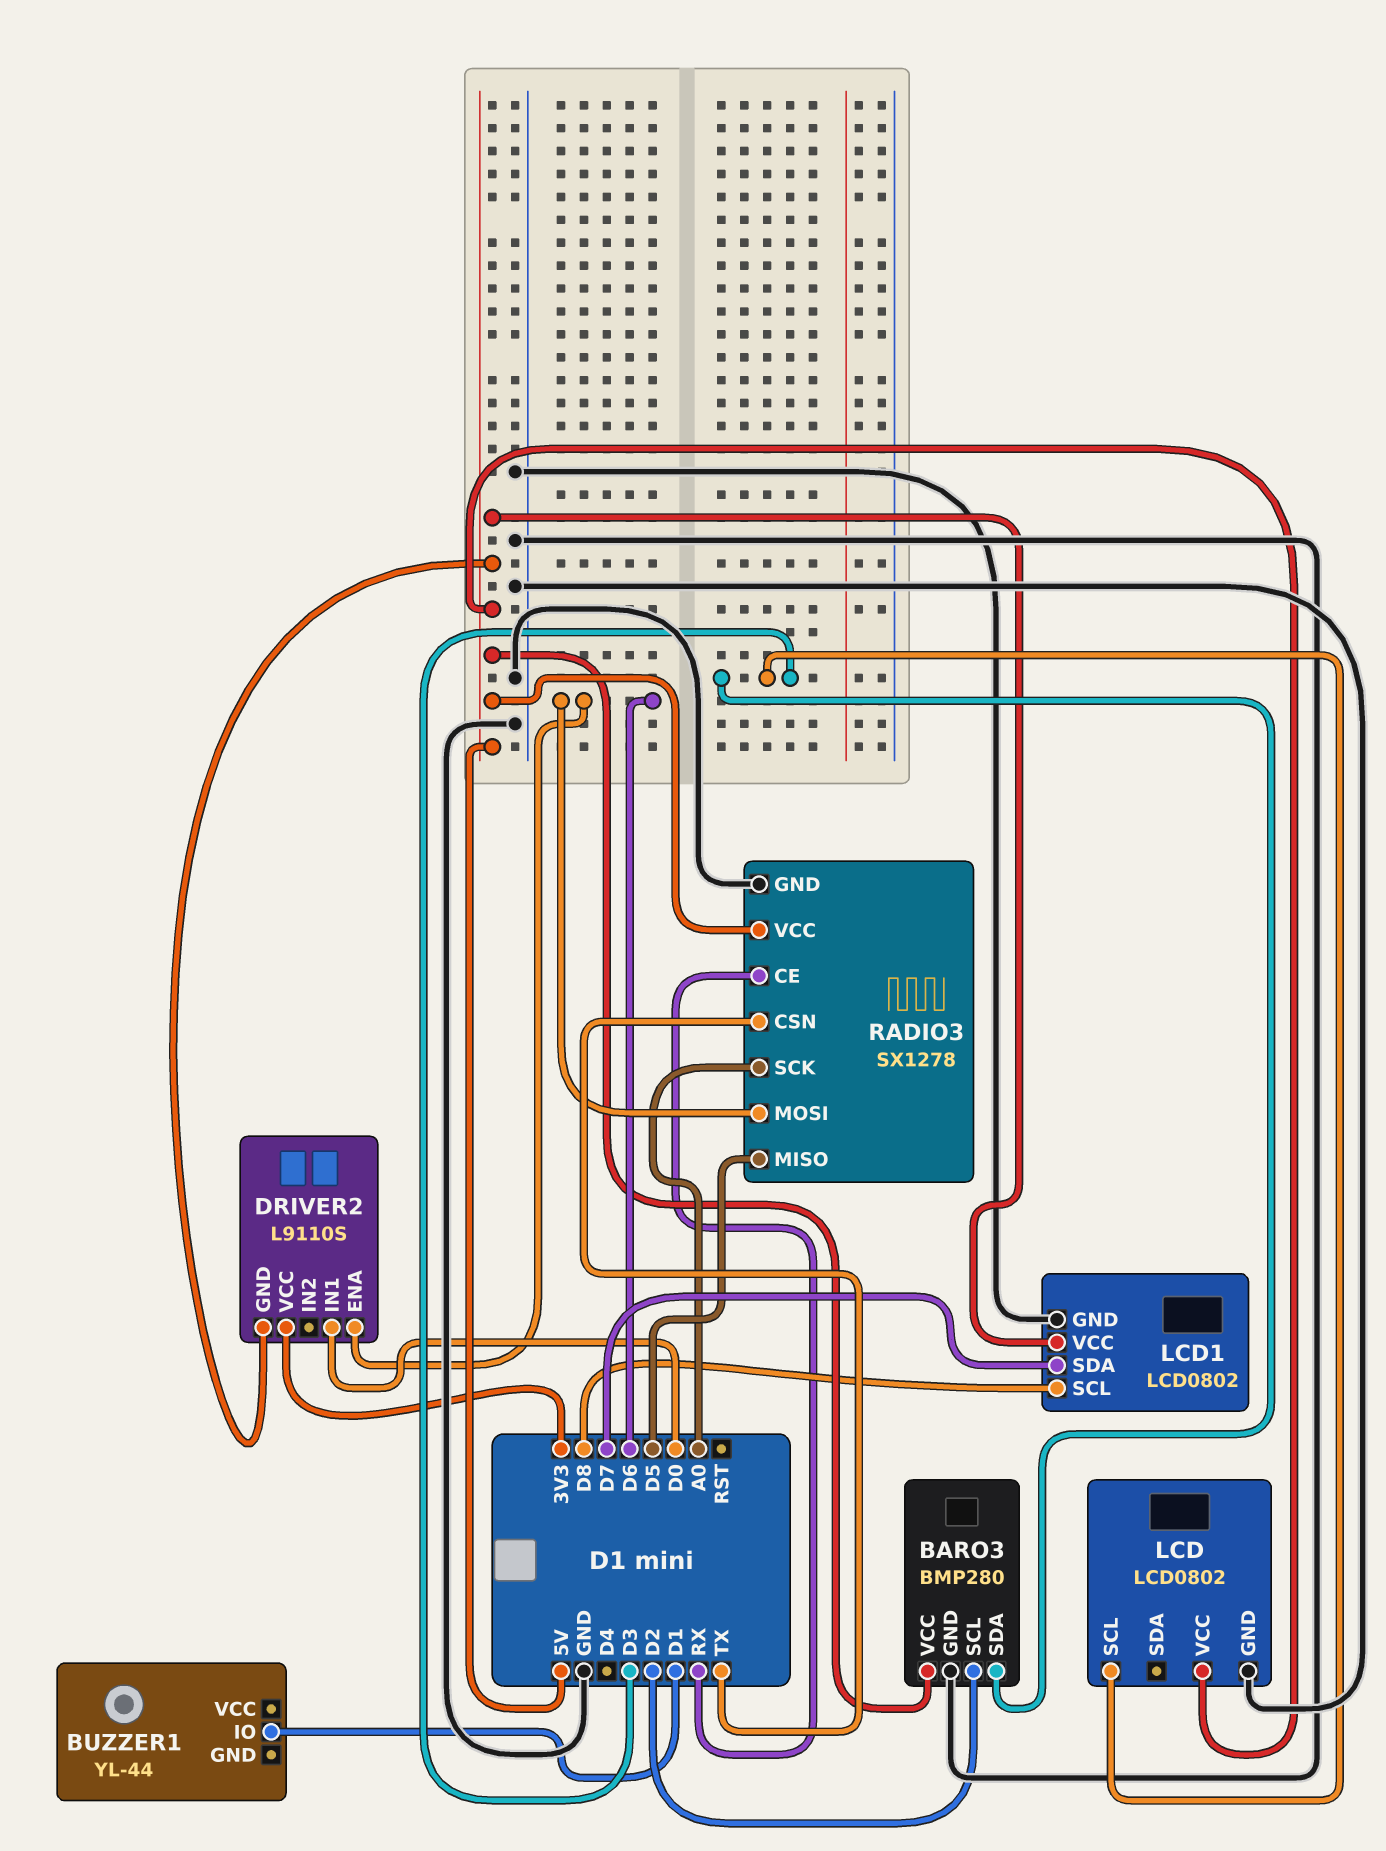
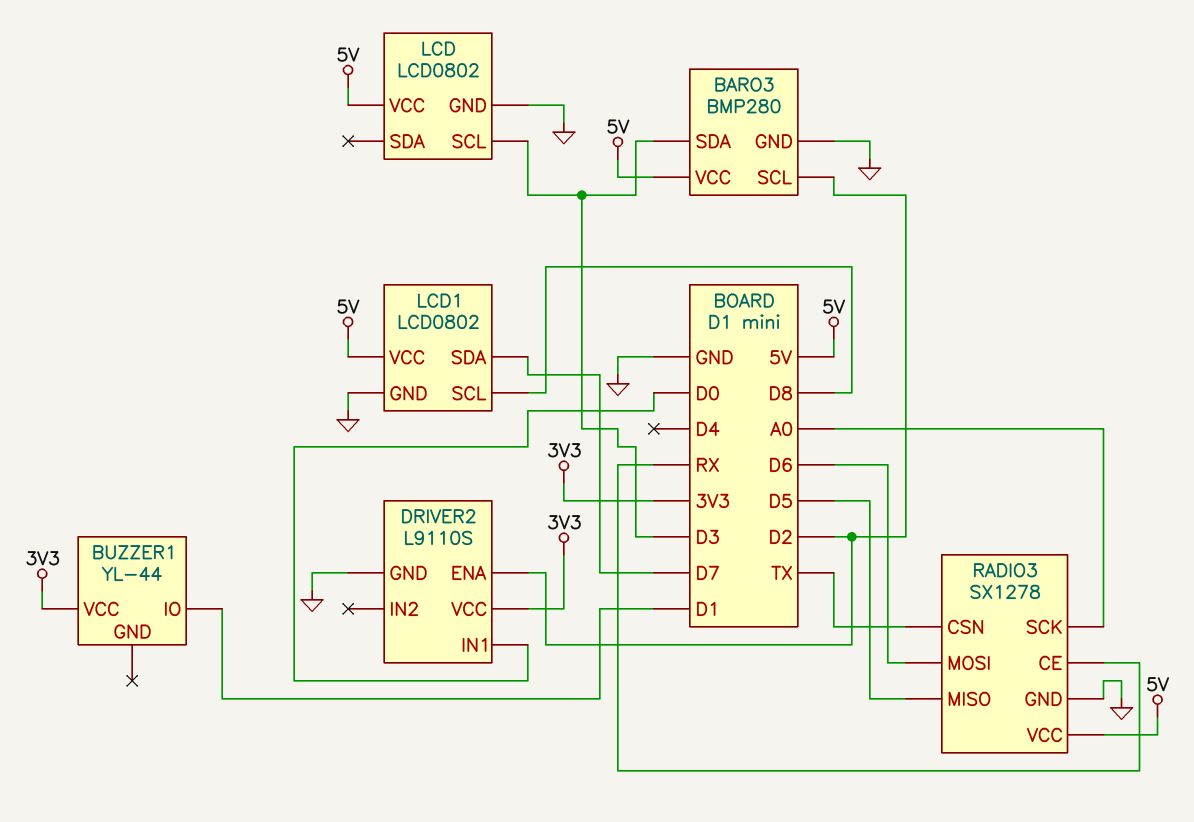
BUZZER1 pin VCC: none -> 3V3
DRIVER2 pin ENA: D6 -> D2
DRIVER2 pin GND: 5V -> GND

